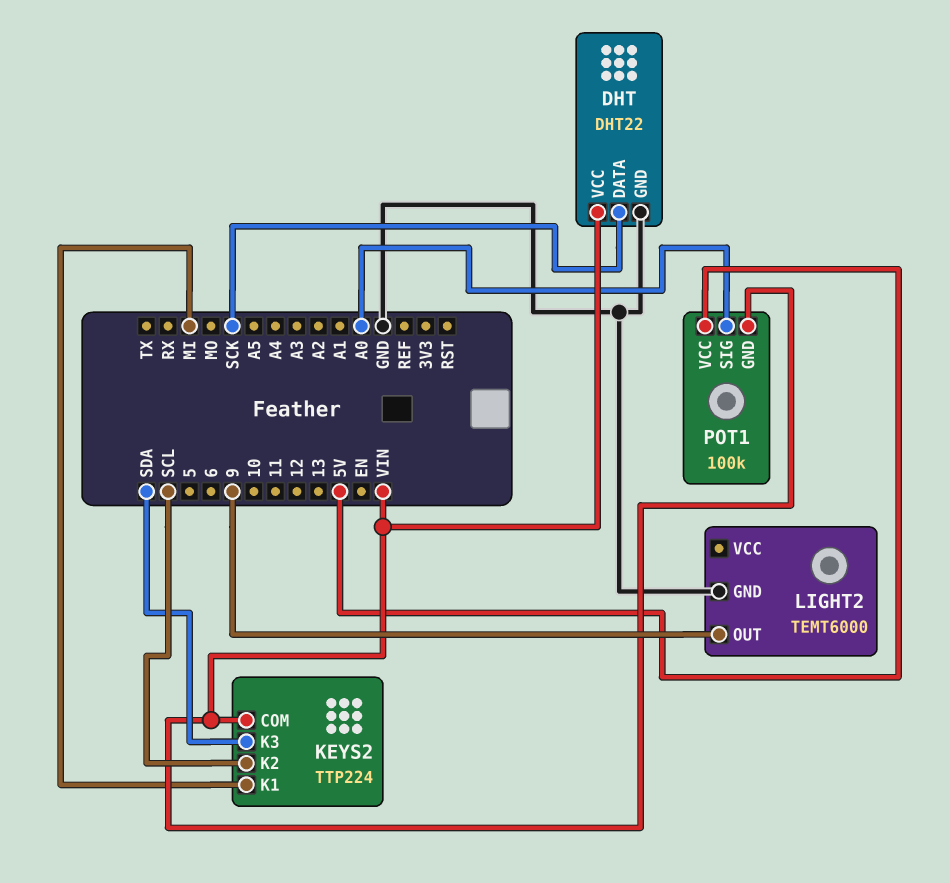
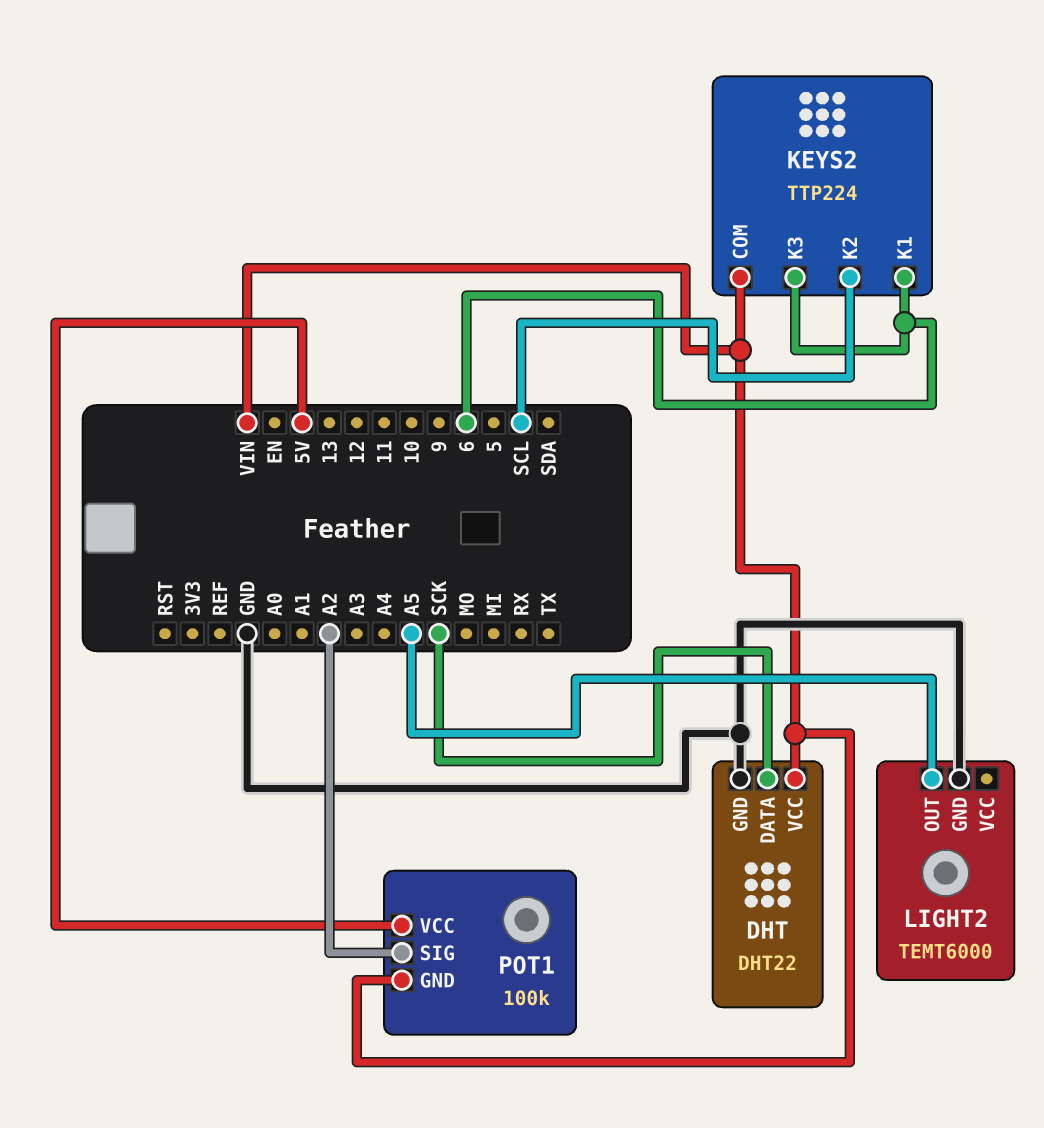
KEYS2 pin K1: MI -> 6
KEYS2 pin K3: SDA -> 6
LIGHT2 pin OUT: 9 -> A5
POT1 pin SIG: A0 -> A2

